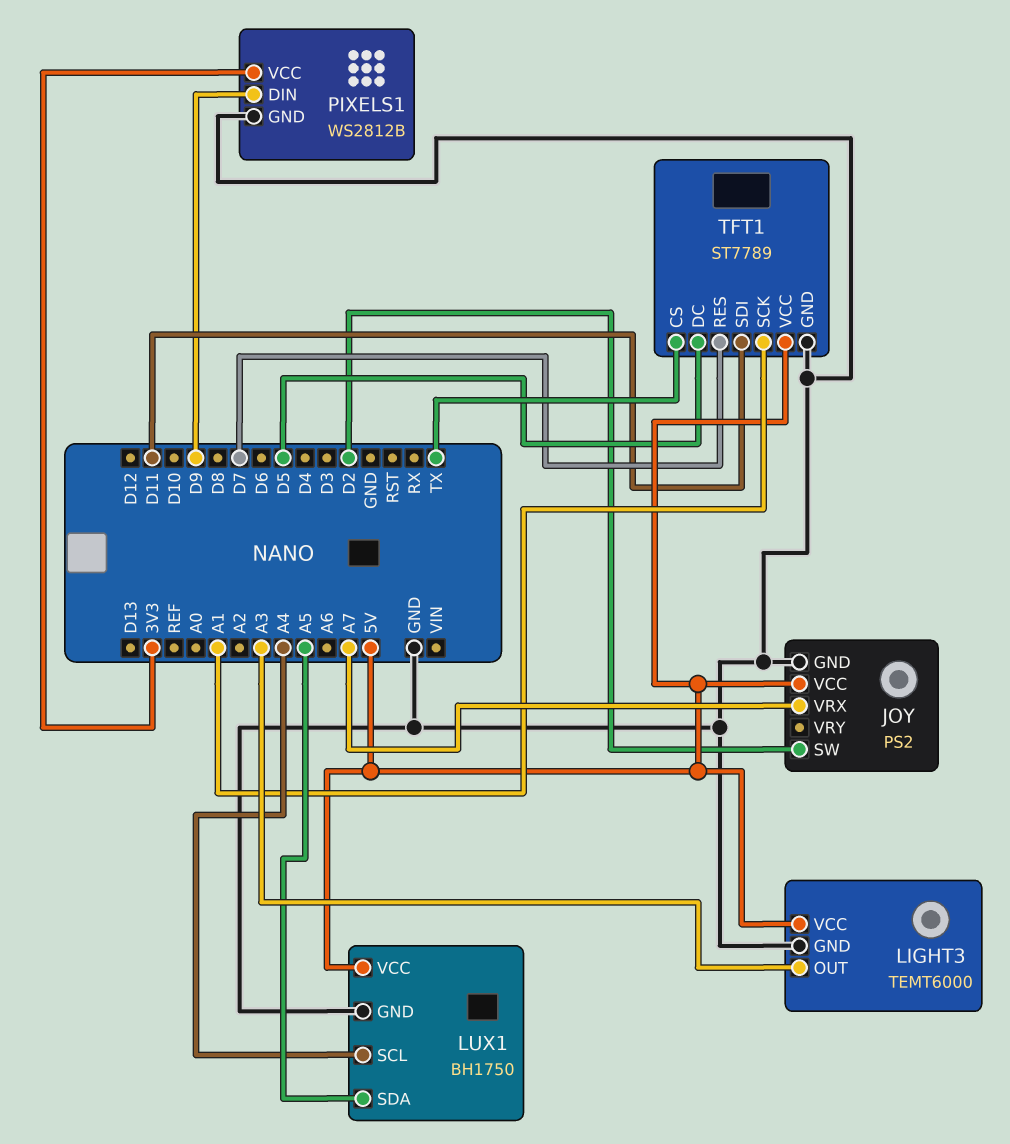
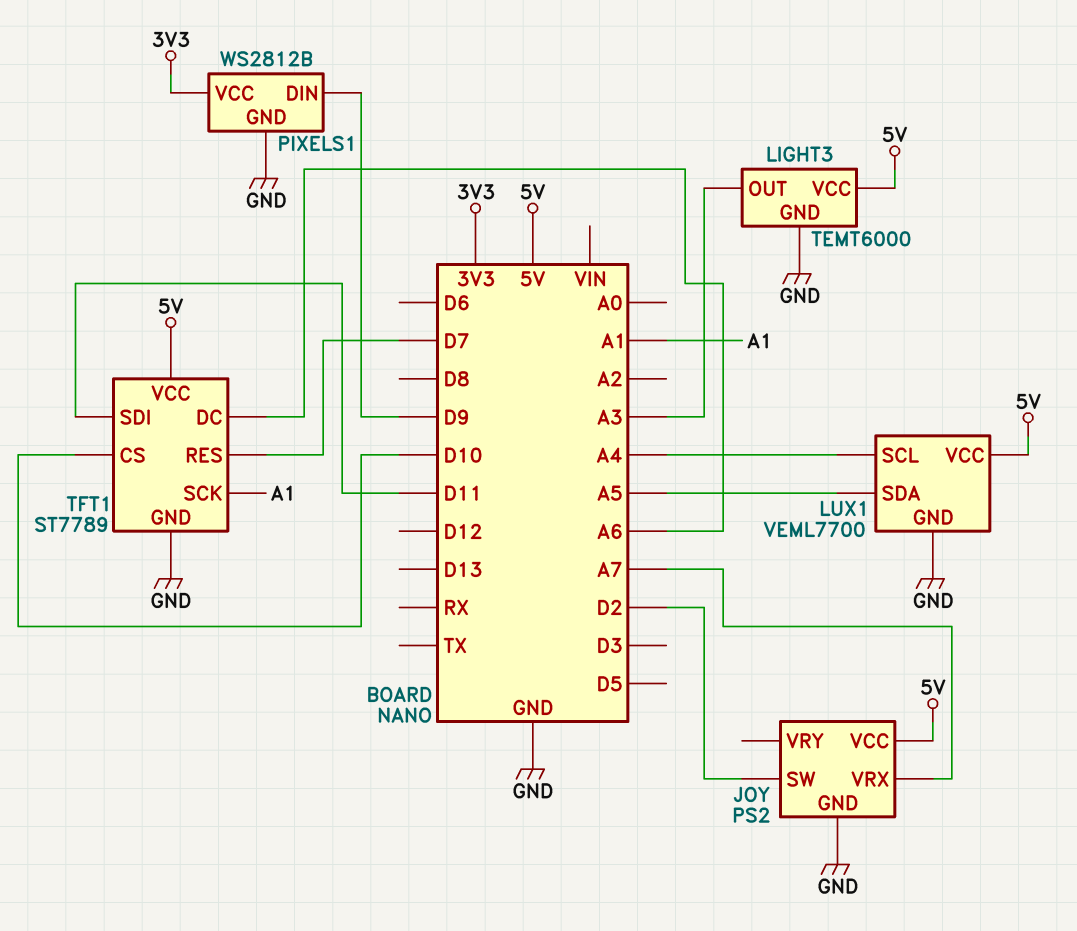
LUX1: BH1750 -> VEML7700
TFT1 pin CS: TX -> D10
TFT1 pin DC: D5 -> A6

